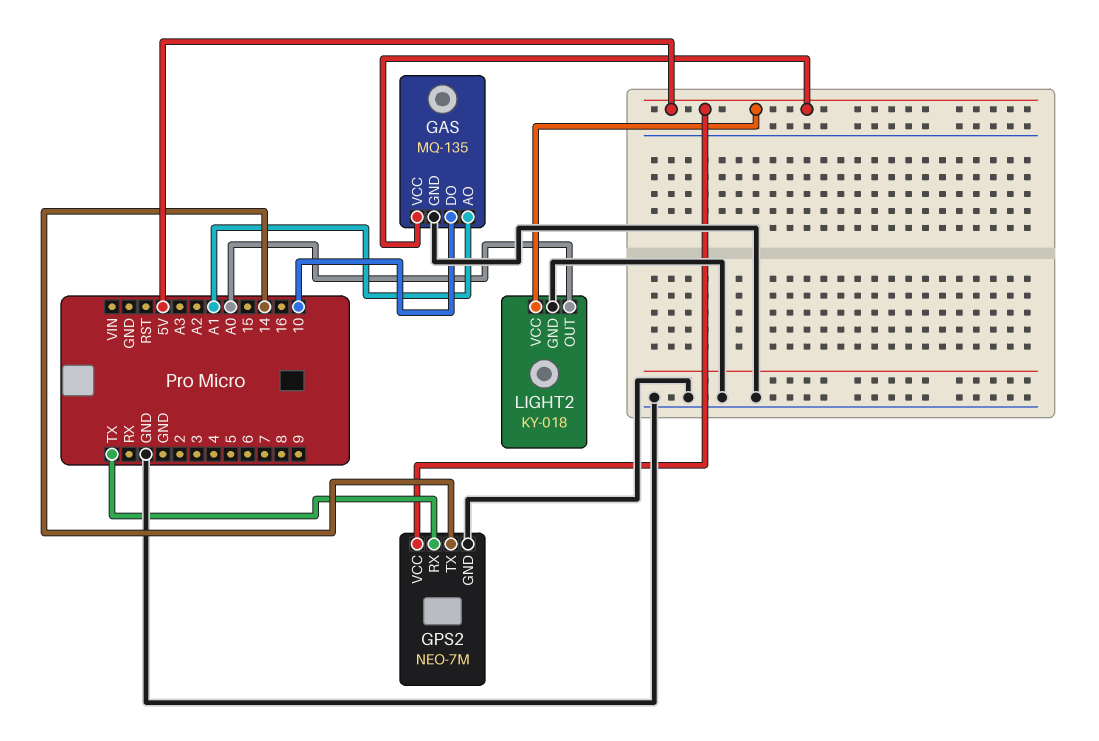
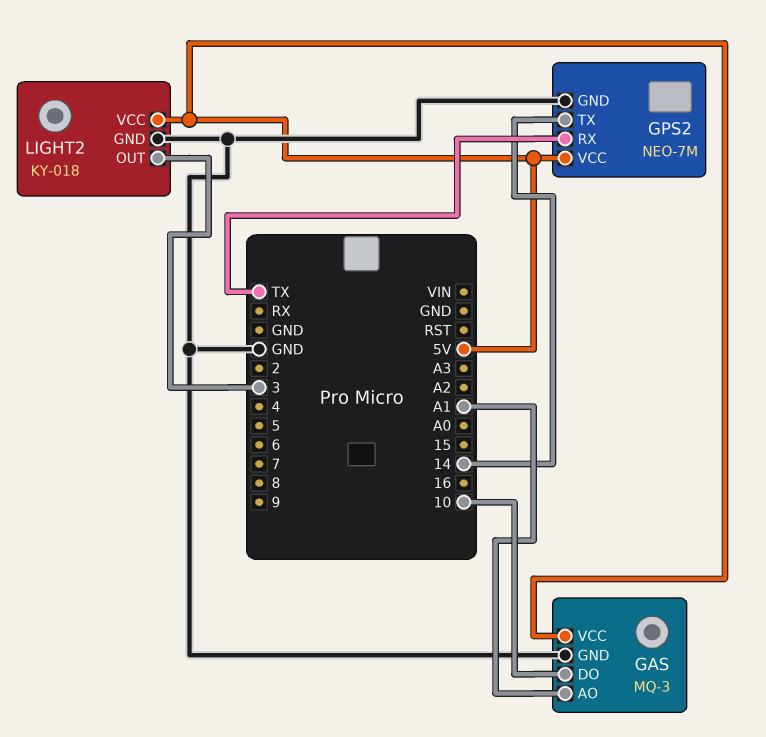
GAS: MQ-135 -> MQ-3
LIGHT2 pin OUT: A0 -> 3

